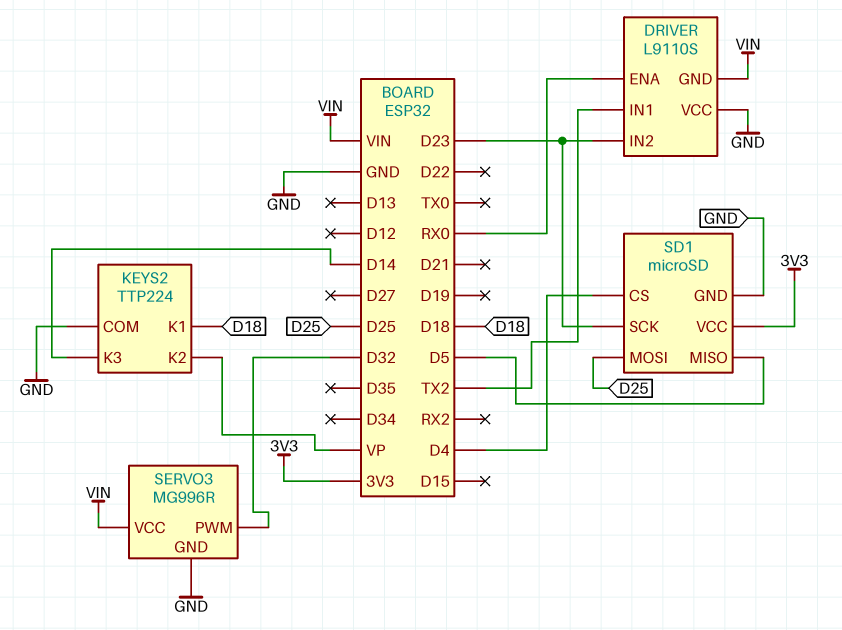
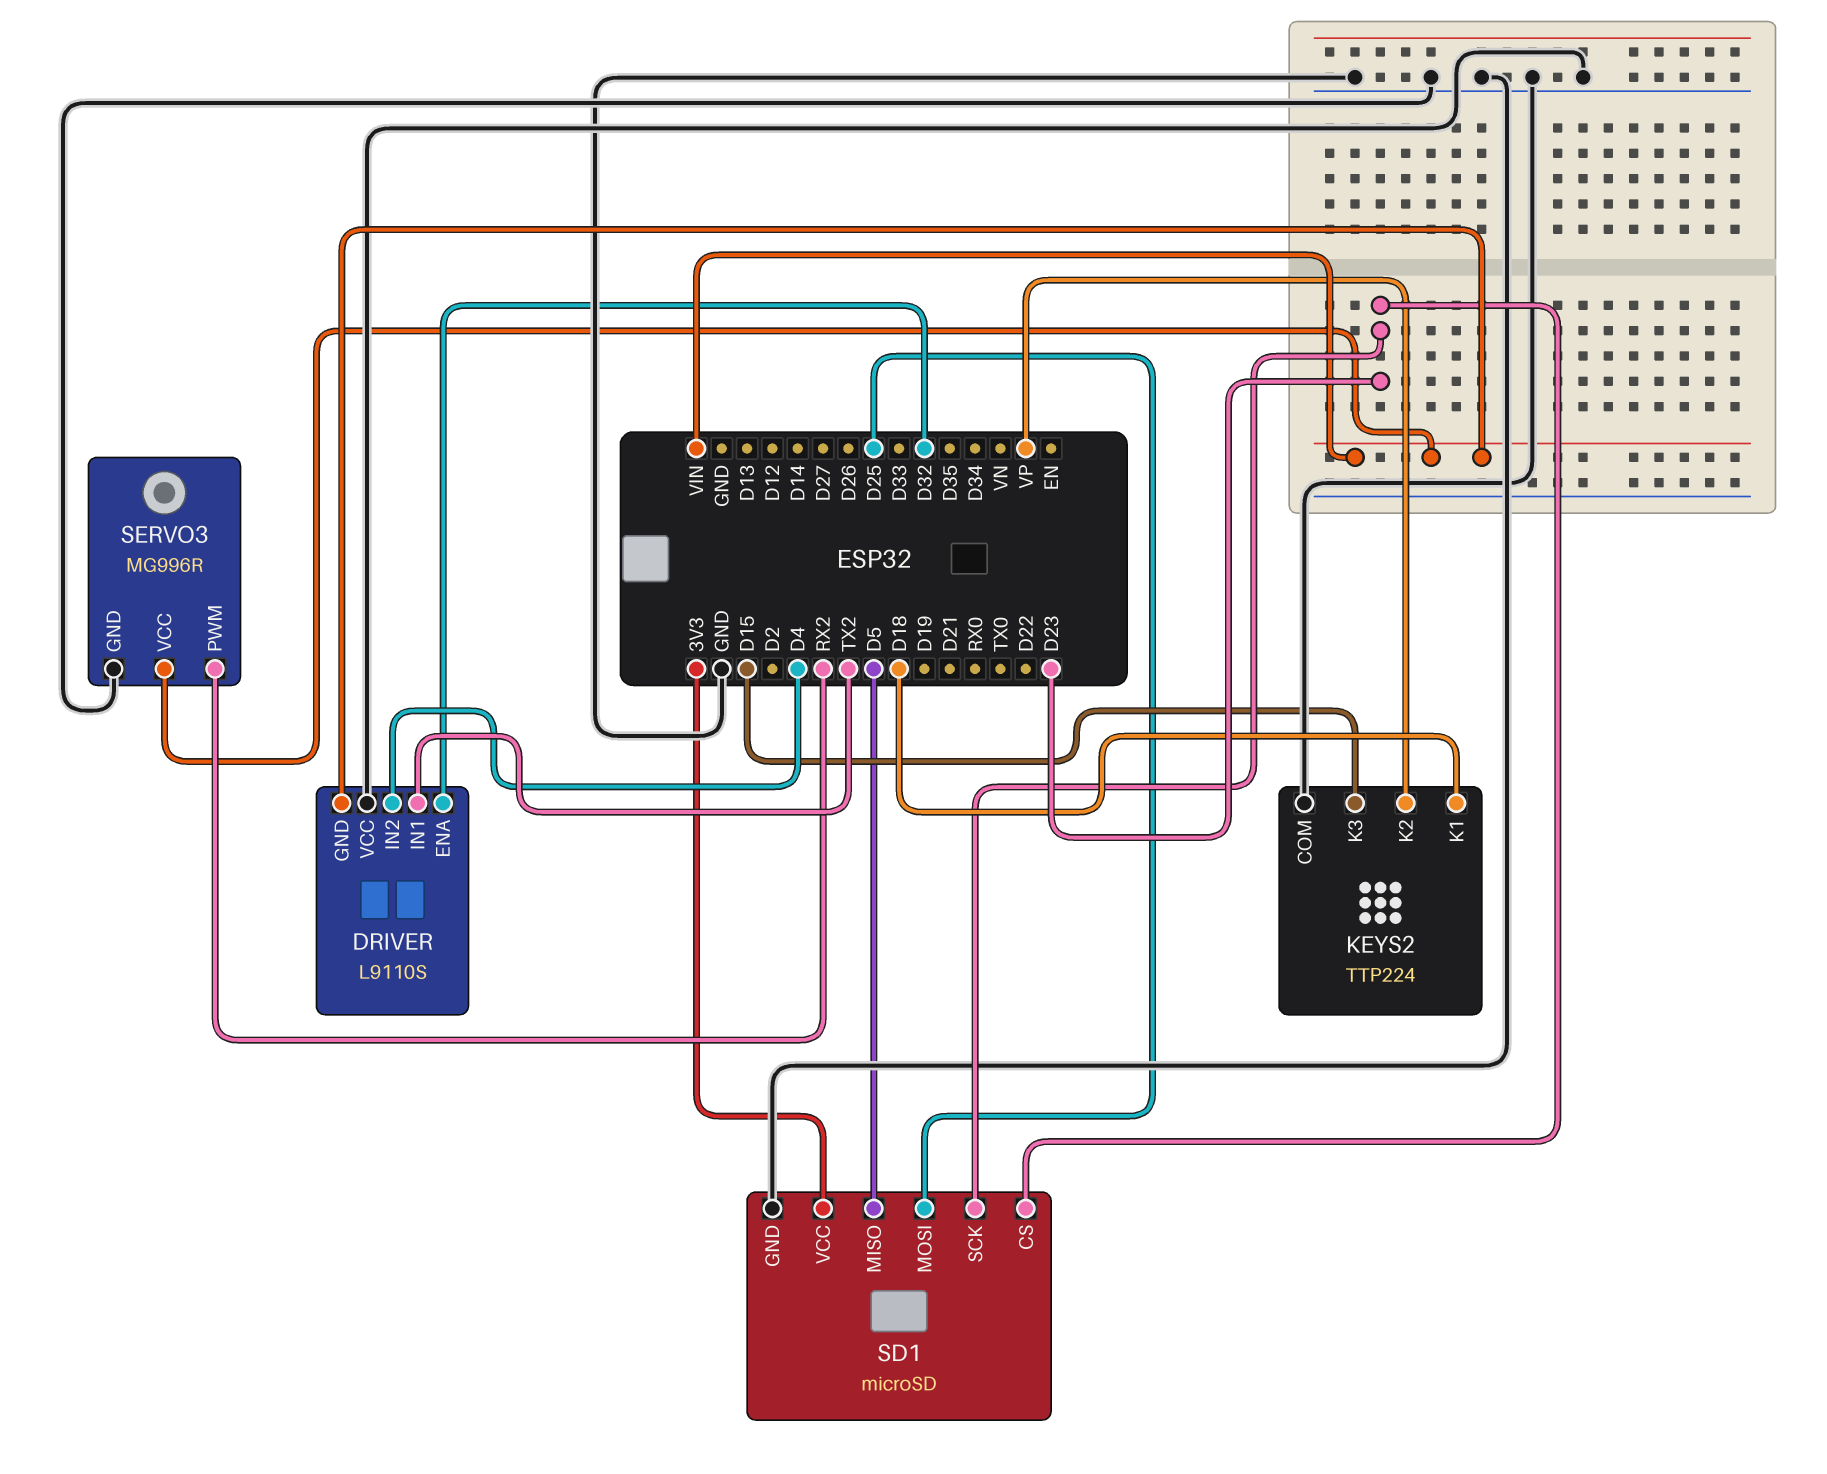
DRIVER pin ENA: RX0 -> D32
DRIVER pin IN2: D23 -> D4
KEYS2 pin K3: D14 -> D15
SD1 pin CS: D4 -> D23
SERVO3 pin PWM: D32 -> RX2

